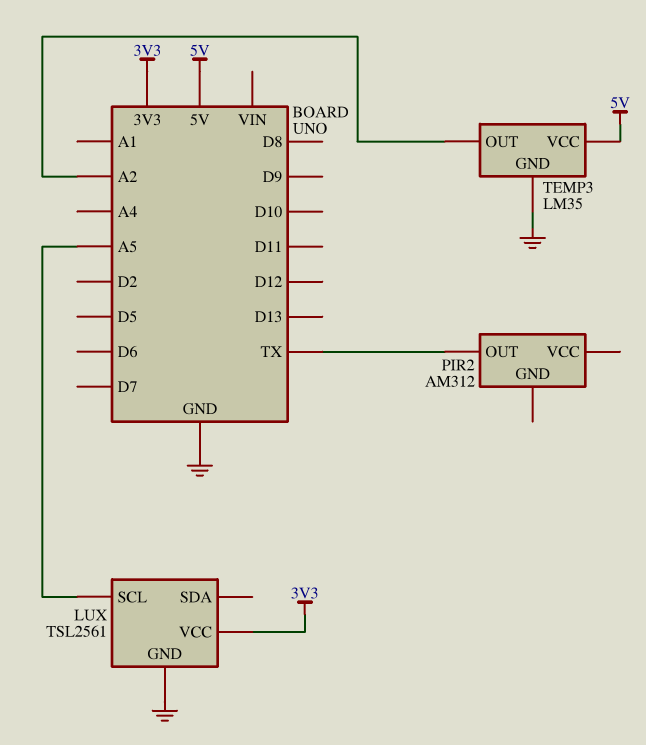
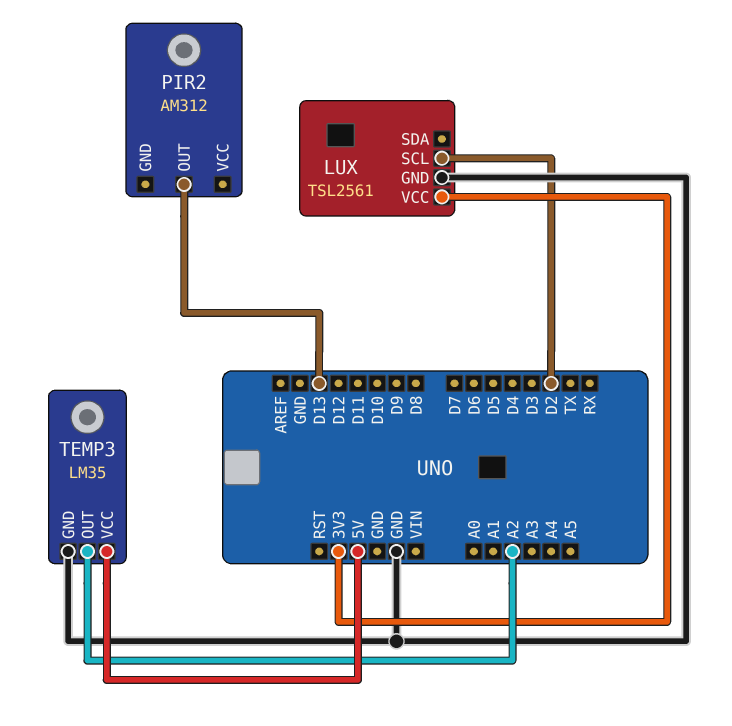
LUX pin SCL: A5 -> D2
PIR2 pin OUT: TX -> D13

